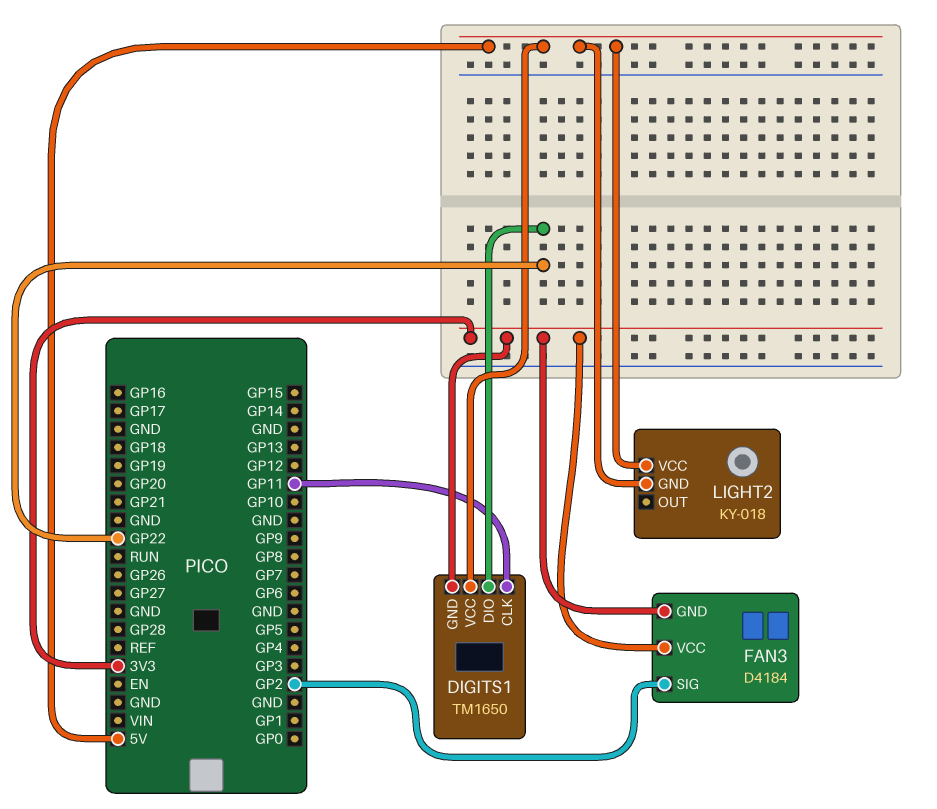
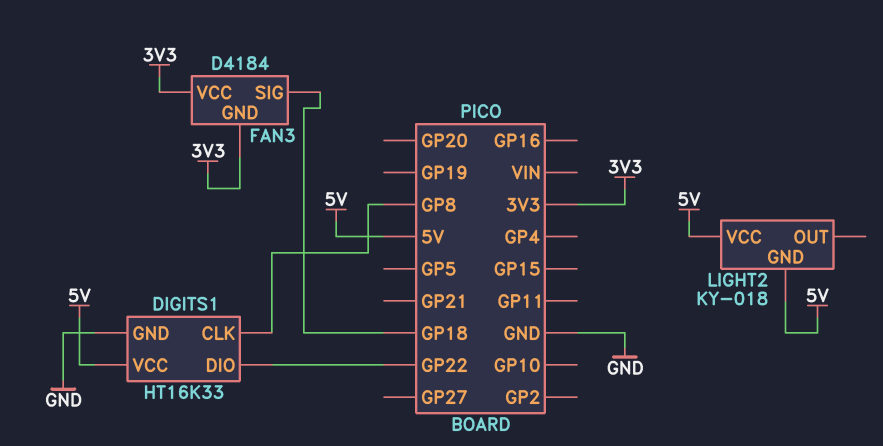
DIGITS1: TM1650 -> HT16K33
DIGITS1 pin CLK: GP11 -> GP8
DIGITS1 pin GND: 3V3 -> GND
FAN3 pin SIG: GP2 -> GP18

